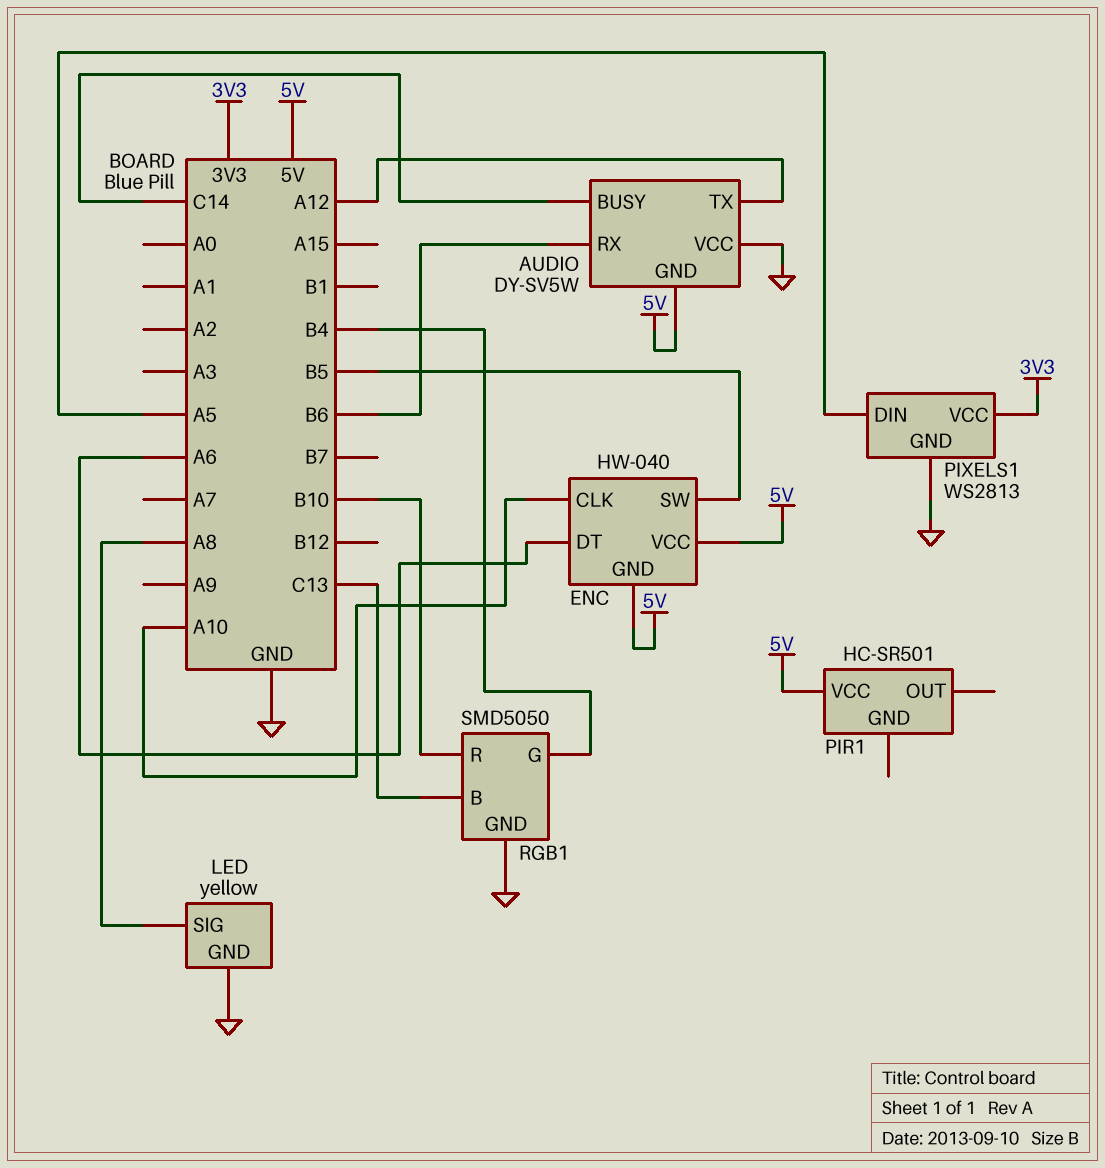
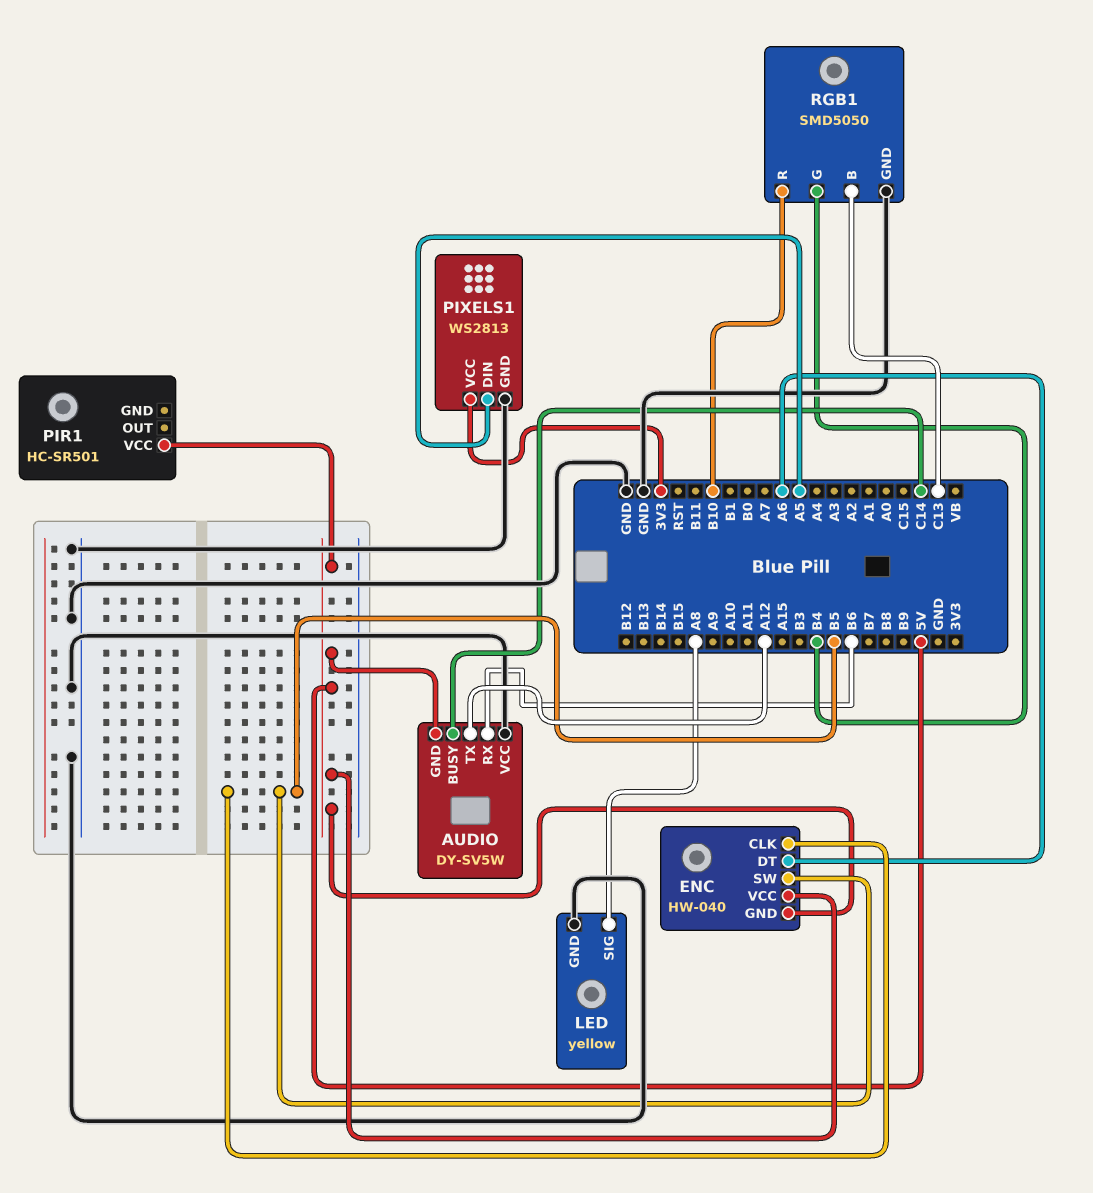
ENC pin CLK: A10 -> B5

